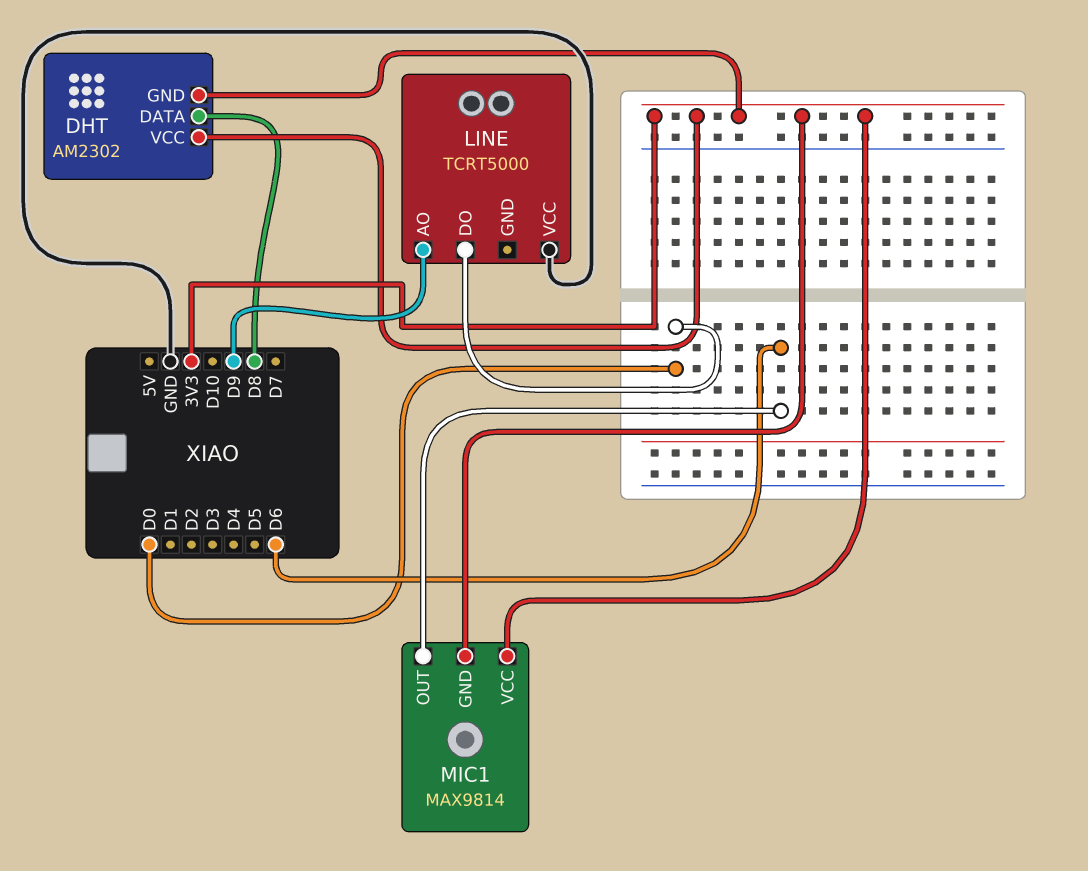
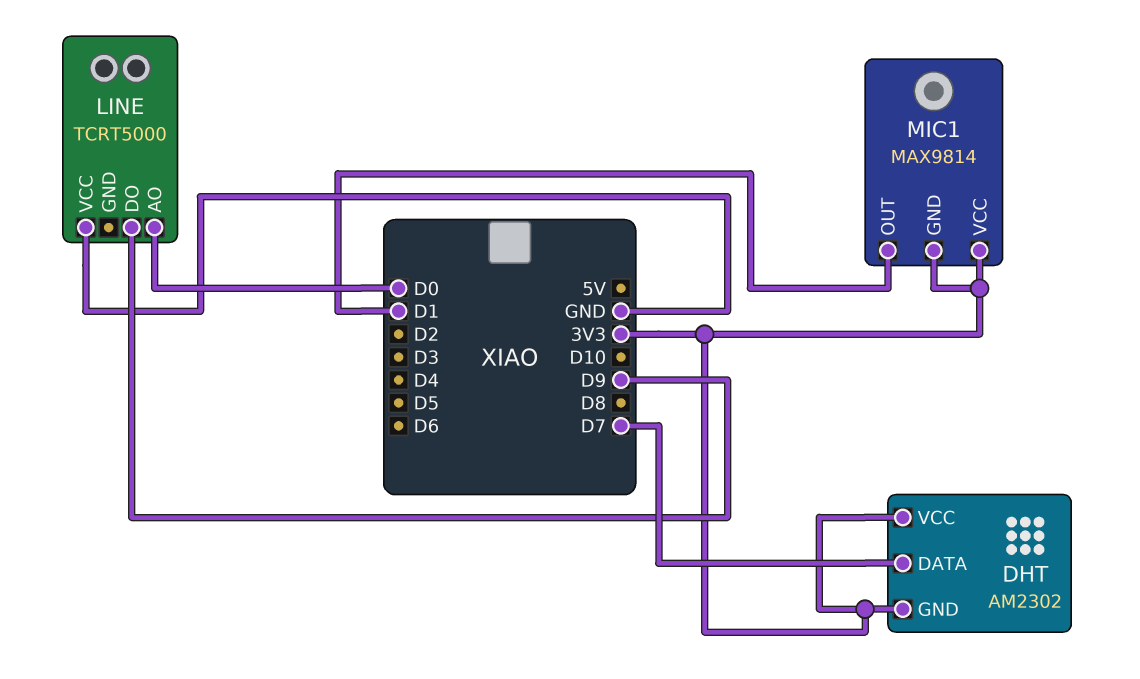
DHT pin DATA: D8 -> D7
LINE pin AO: D9 -> D0
LINE pin DO: D0 -> D9
MIC1 pin OUT: D6 -> D1

